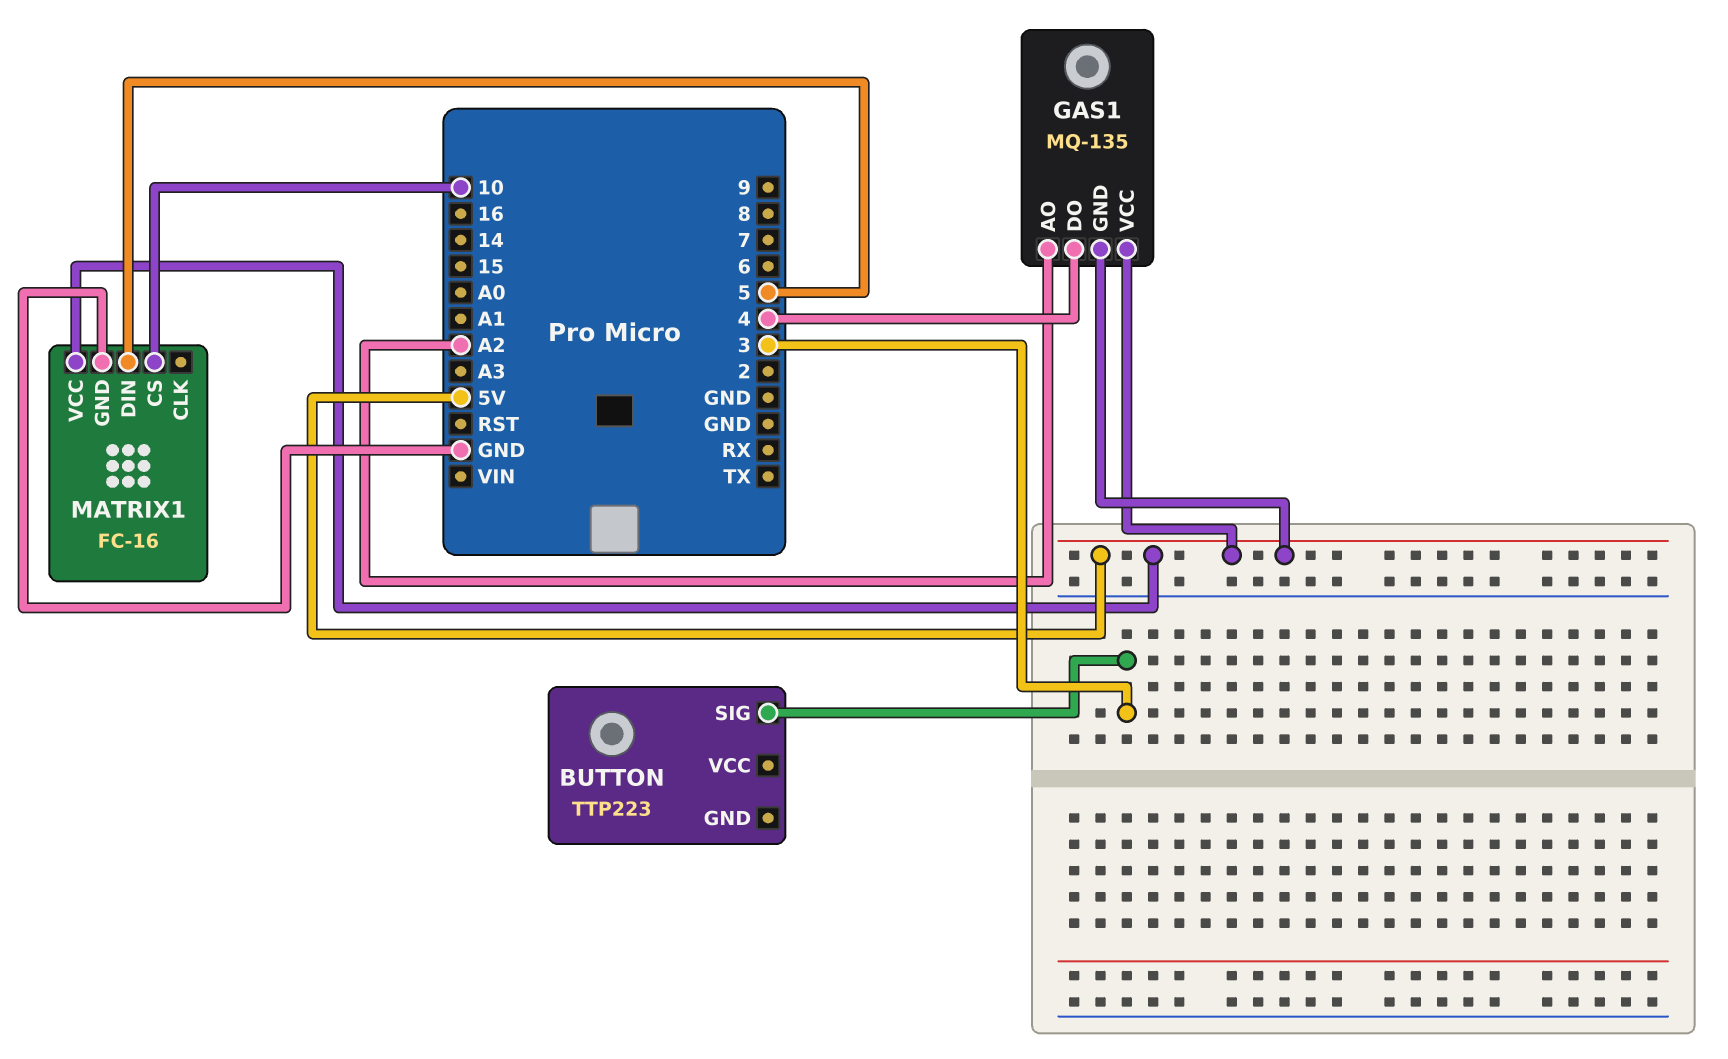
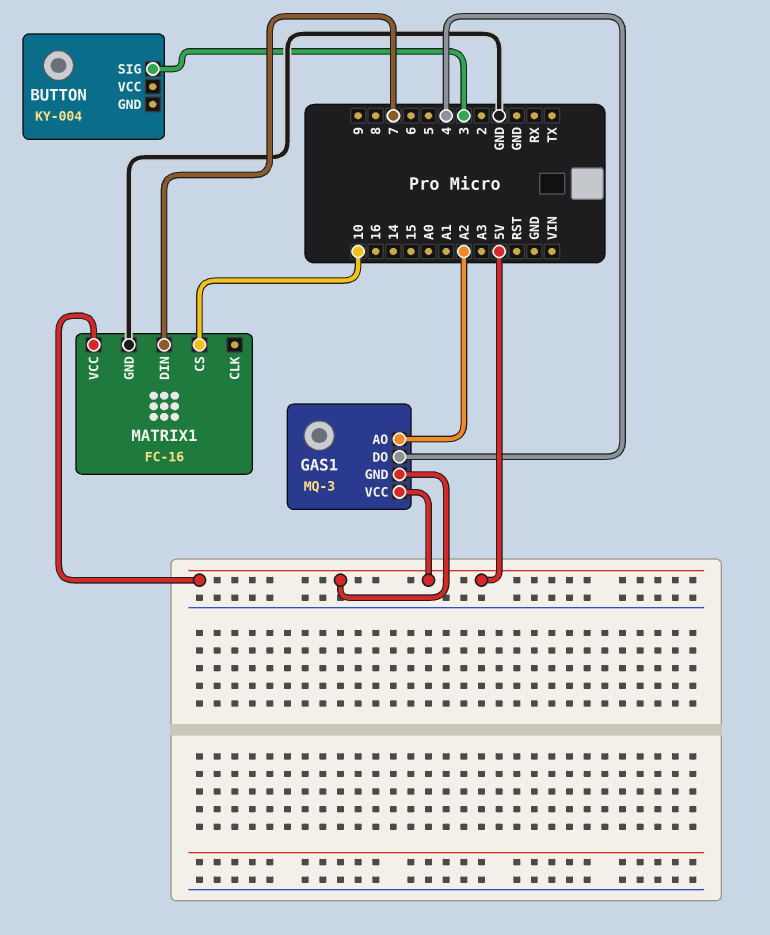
BUTTON: TTP223 -> KY-004
GAS1: MQ-135 -> MQ-3
MATRIX1 pin DIN: 5 -> 7

